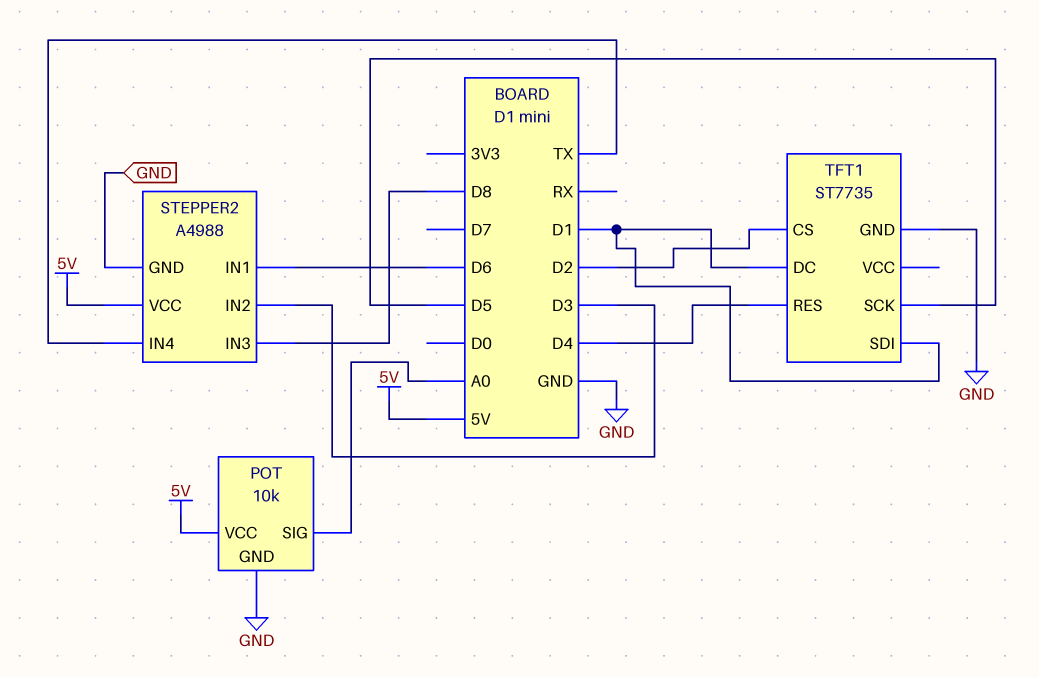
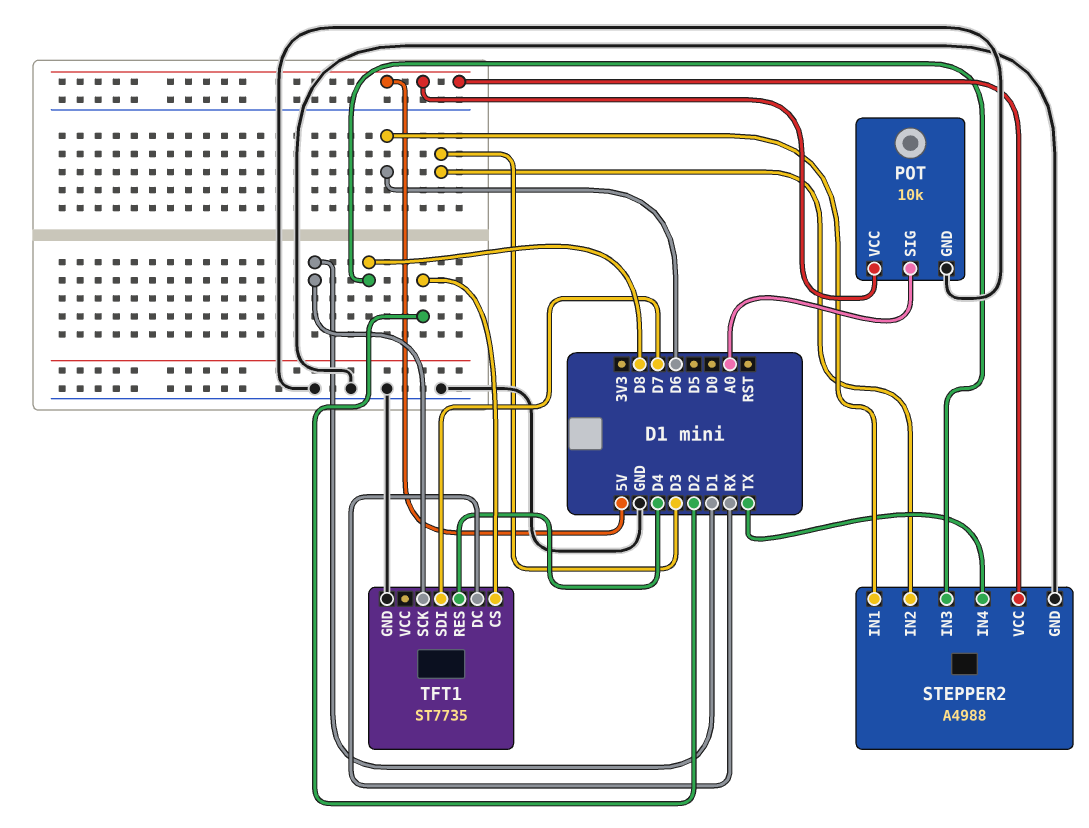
TFT1 pin DC: D1 -> RX
TFT1 pin SCK: D5 -> D1
TFT1 pin SDI: D1 -> D7

